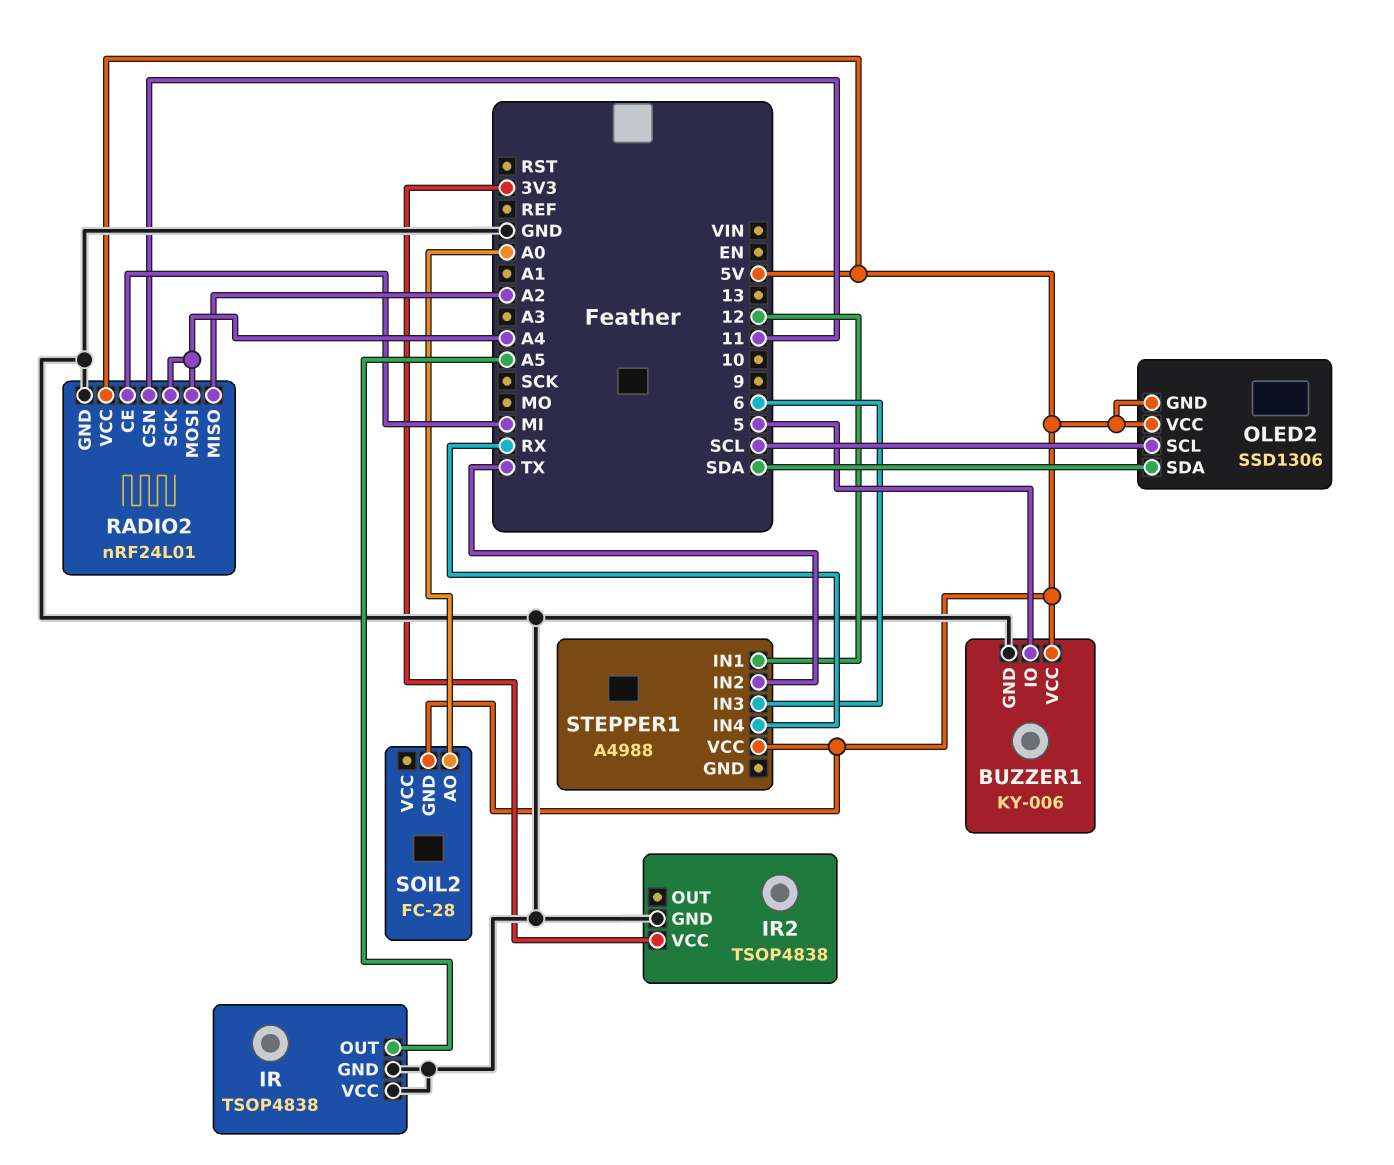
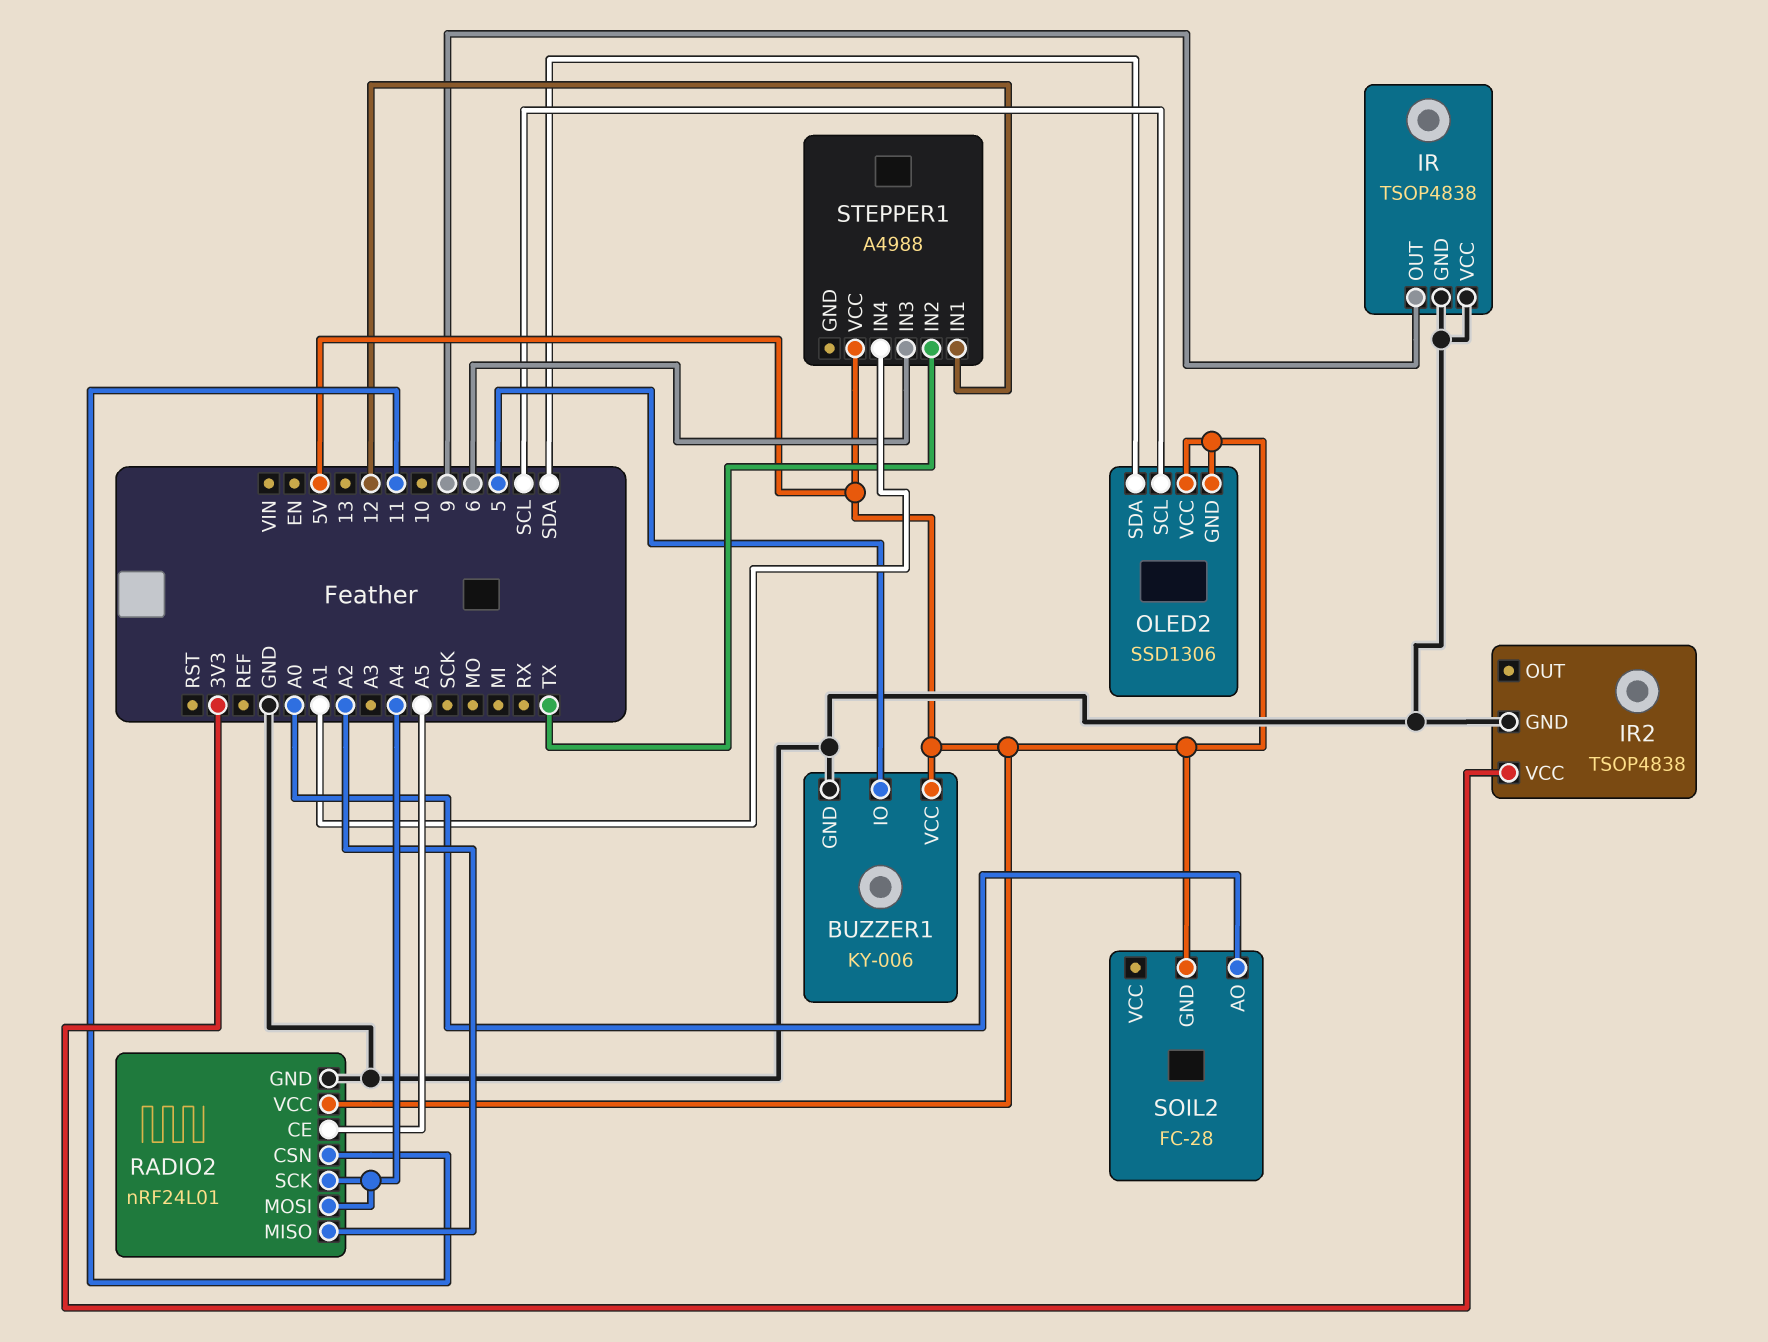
IR pin OUT: A5 -> 9
RADIO2 pin CE: MI -> A5
STEPPER1 pin IN4: RX -> A1

